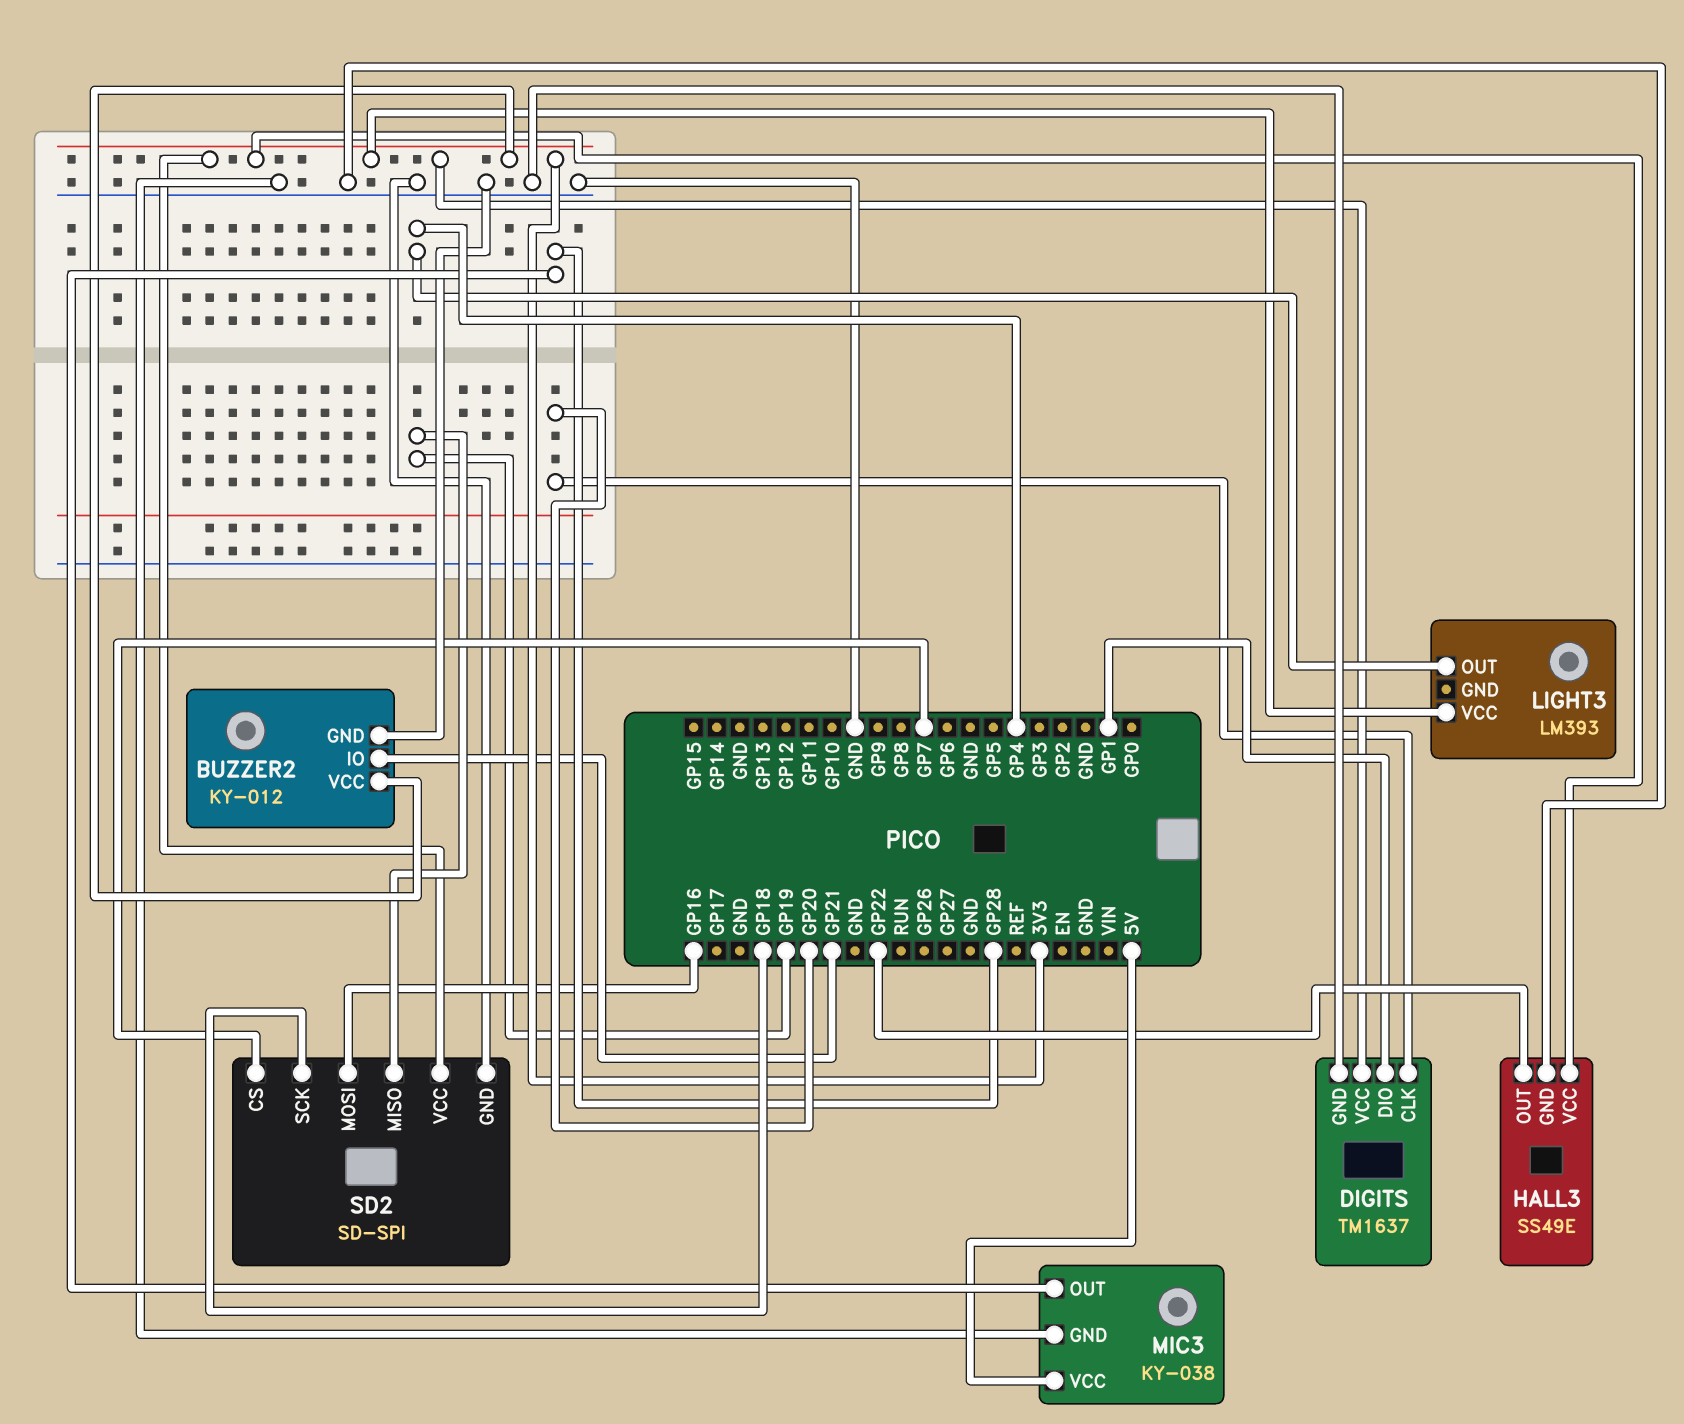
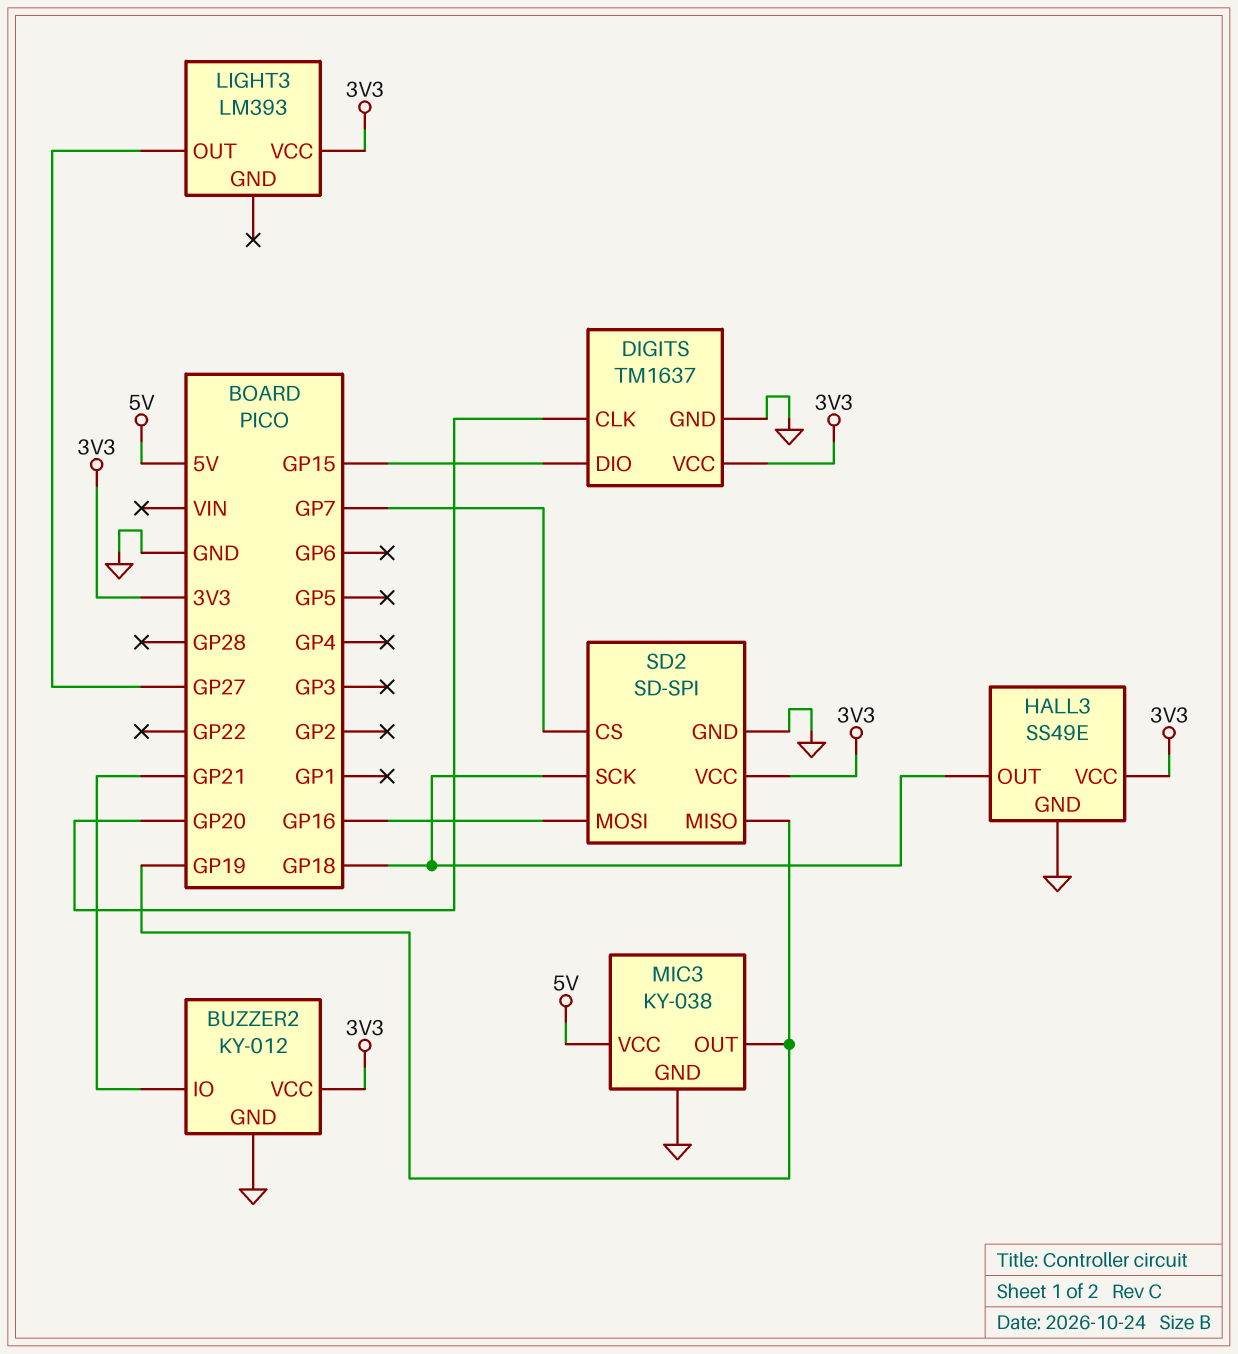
DIGITS pin DIO: GP1 -> GP15
HALL3 pin OUT: GP22 -> GP18
LIGHT3 pin OUT: GP4 -> GP27
MIC3 pin OUT: GP28 -> GP19

